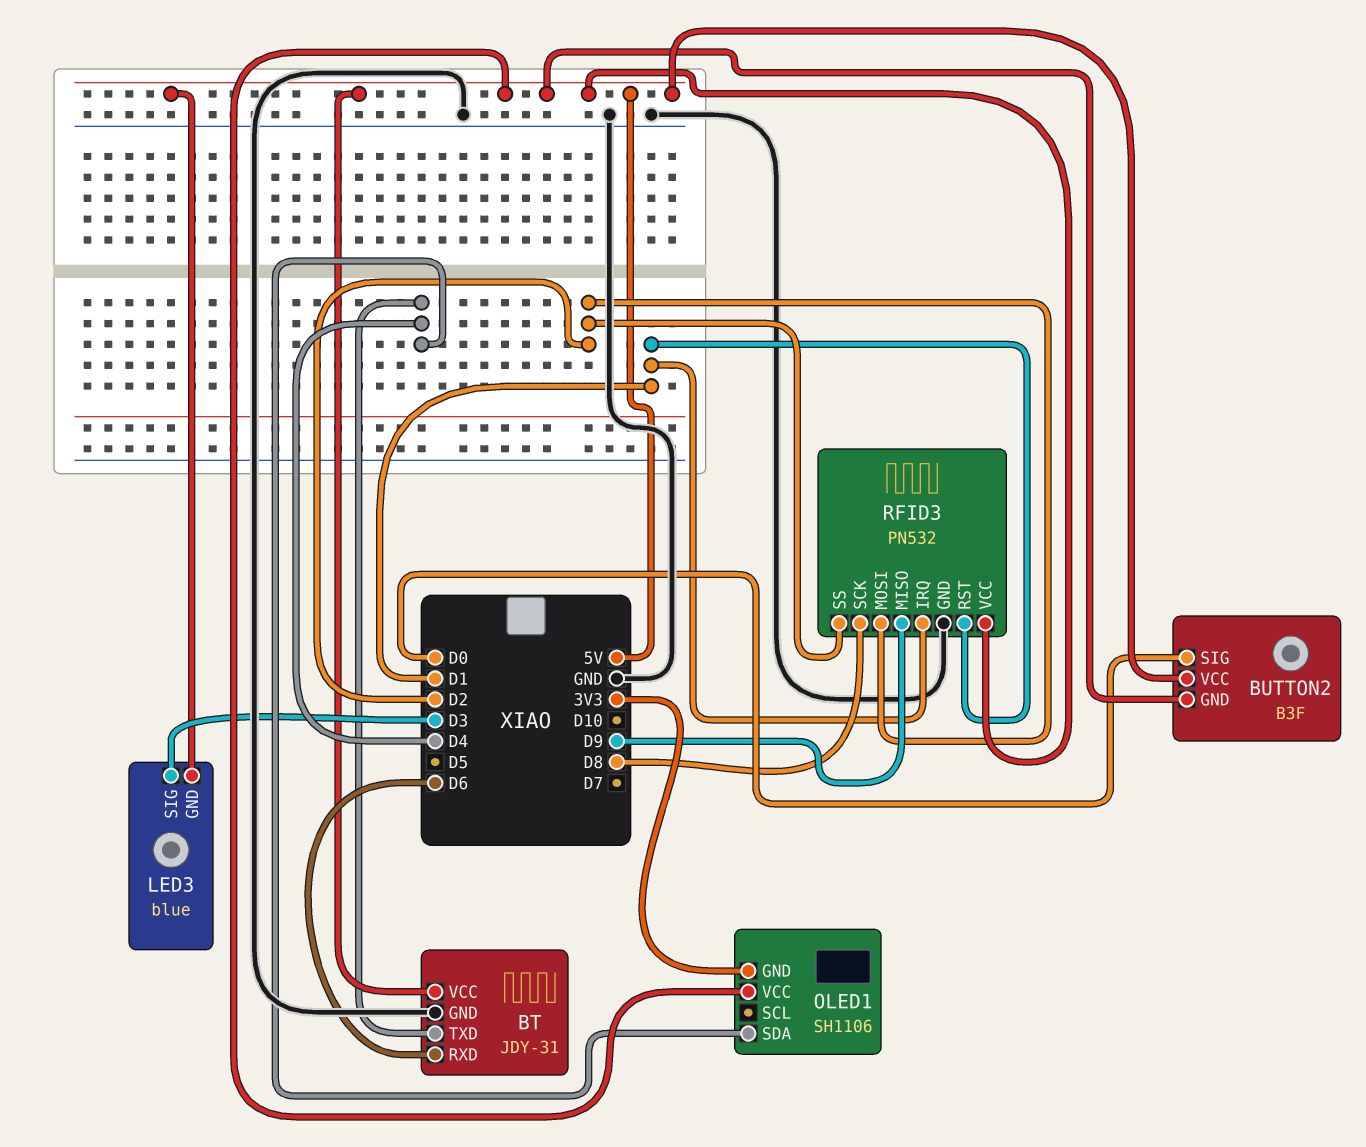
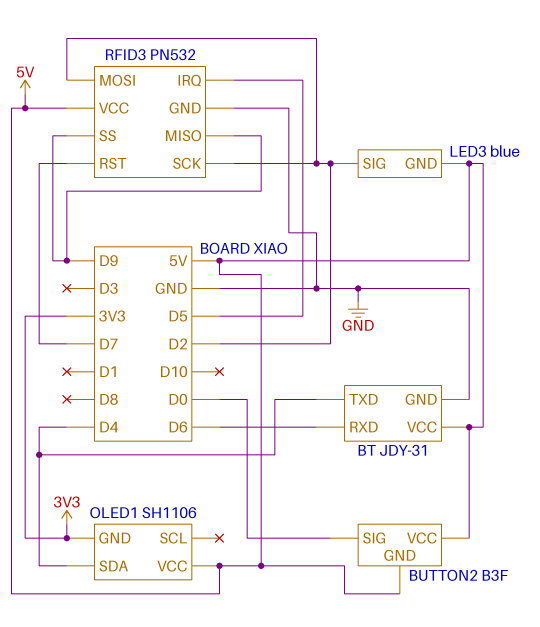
LED3 pin SIG: D3 -> D2
RFID3 pin IRQ: D1 -> D5
RFID3 pin RST: D1 -> D7
RFID3 pin SCK: D8 -> D2
RFID3 pin SS: D2 -> D9

